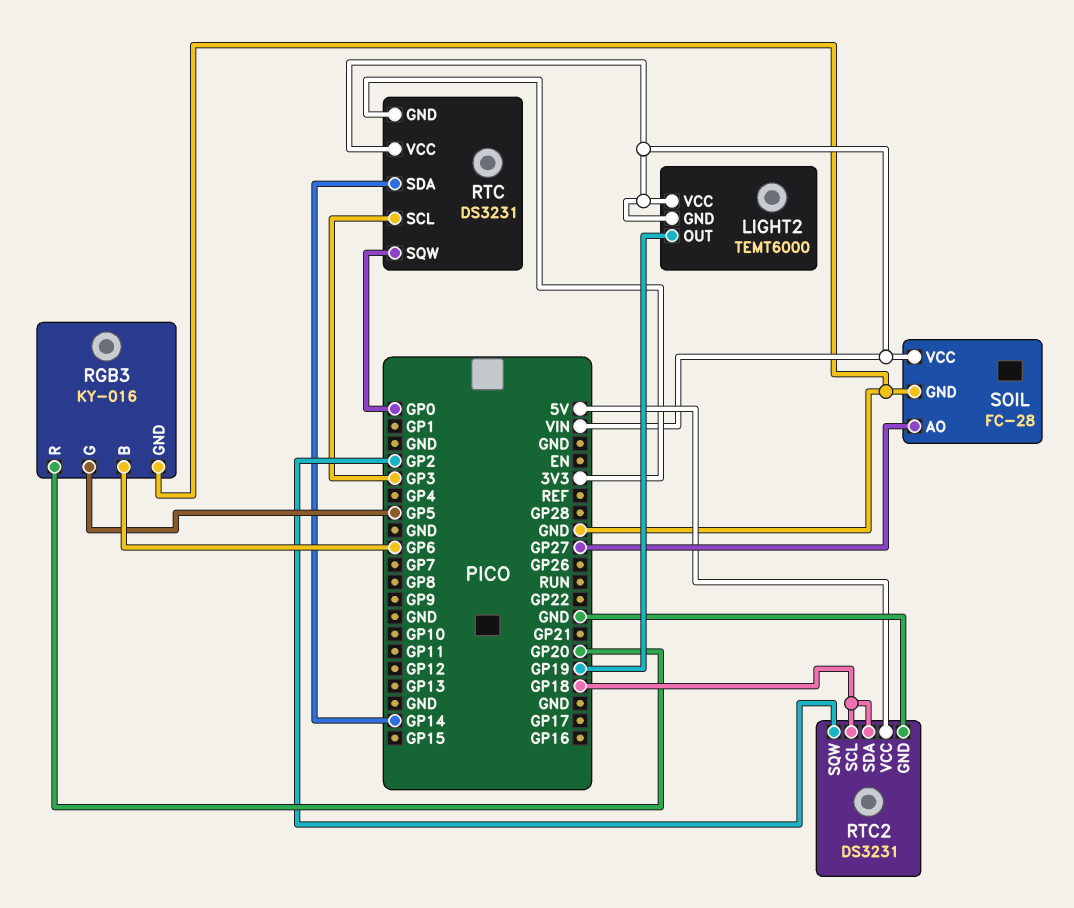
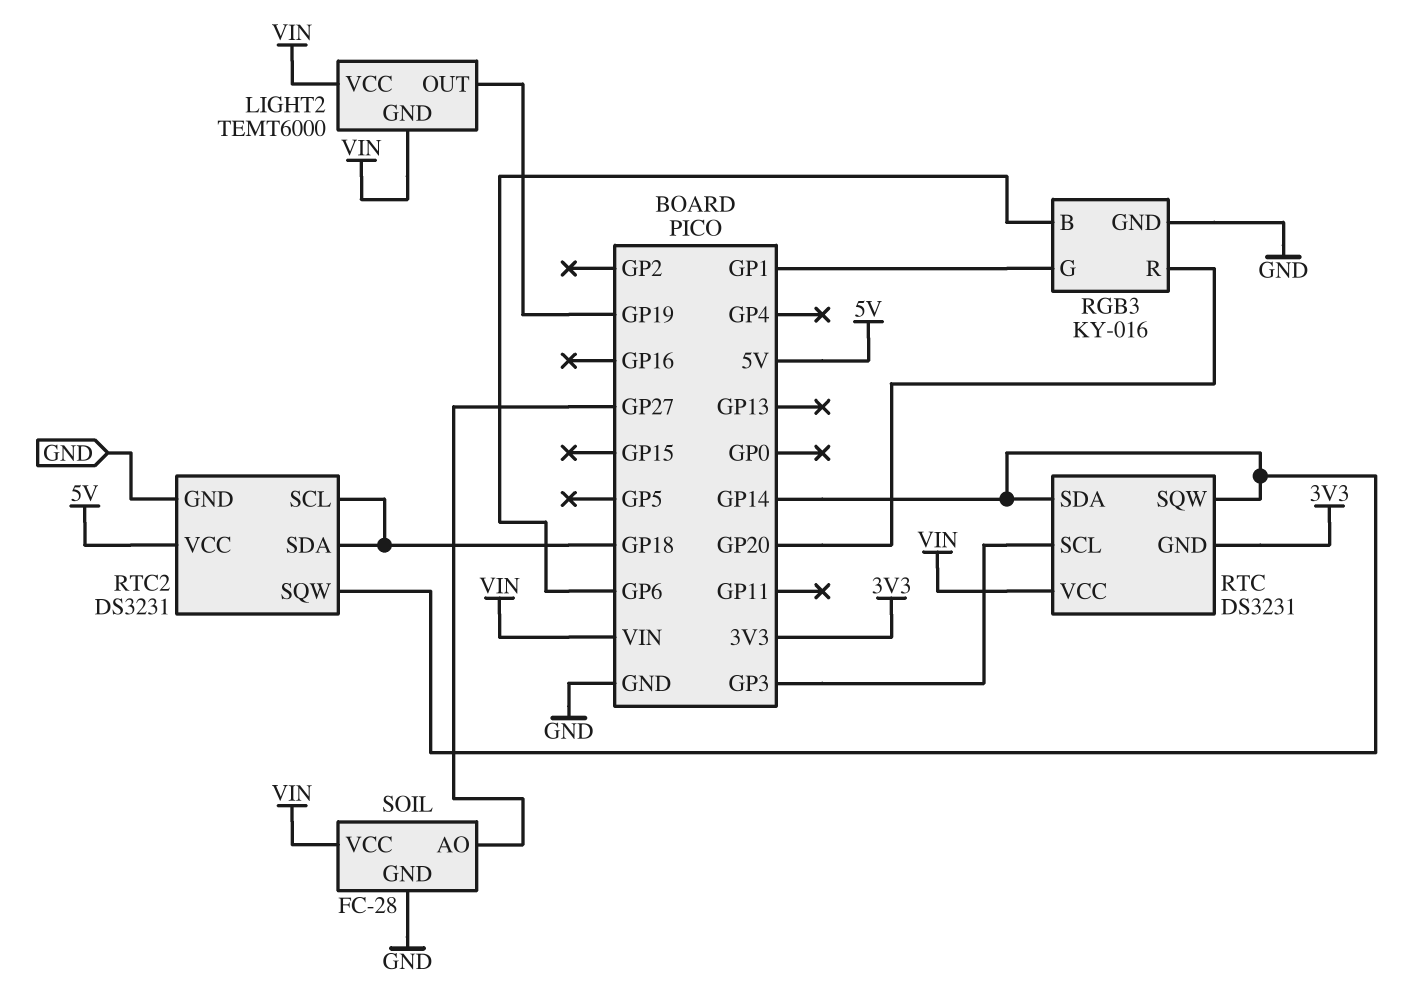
RGB3 pin G: GP5 -> GP1
RTC pin SQW: GP0 -> GP14
RTC2 pin SQW: GP2 -> GP14

